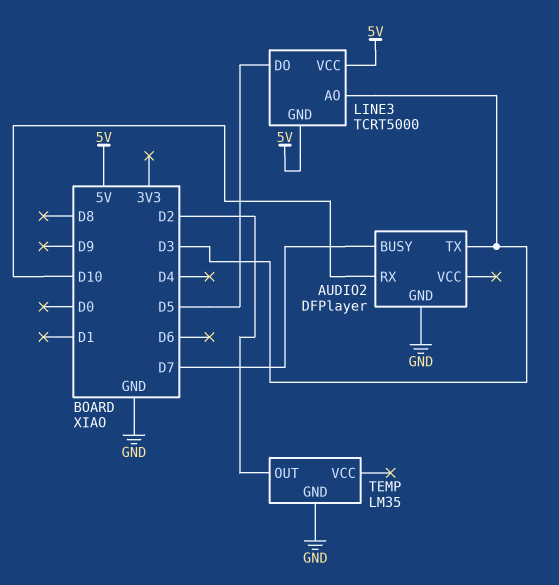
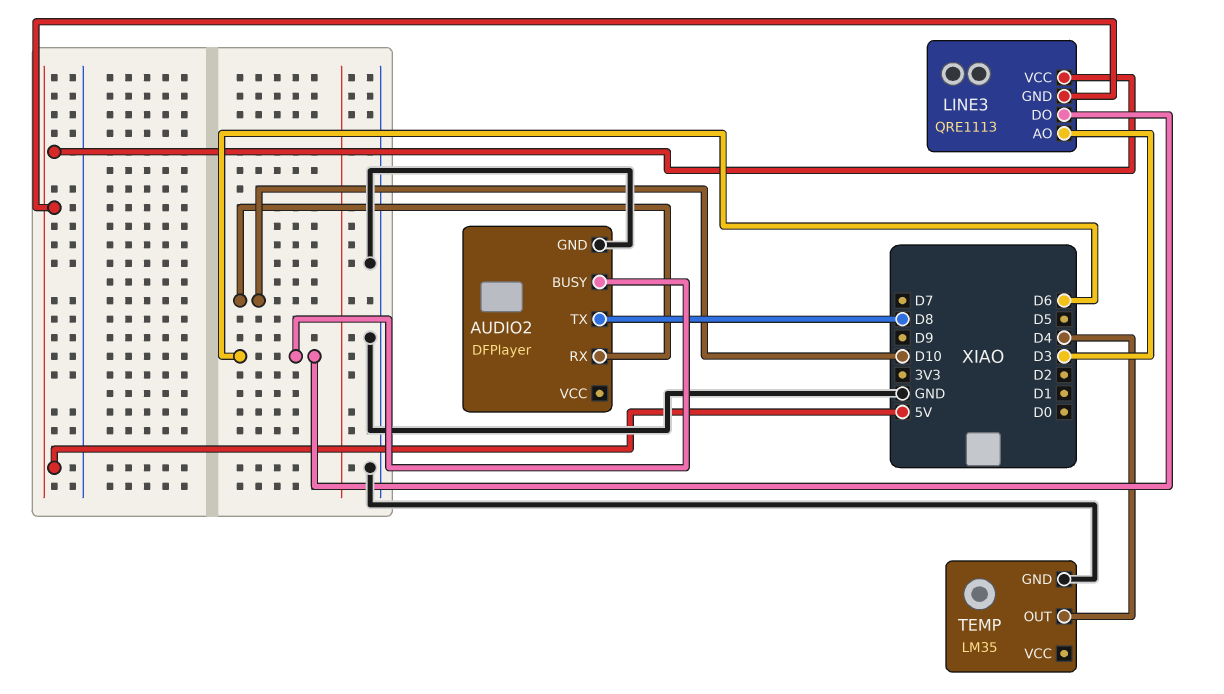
AUDIO2 pin BUSY: D7 -> D6
AUDIO2 pin TX: D3 -> D8
LINE3: TCRT5000 -> QRE1113
LINE3 pin DO: D5 -> D6
TEMP pin OUT: D2 -> D4

